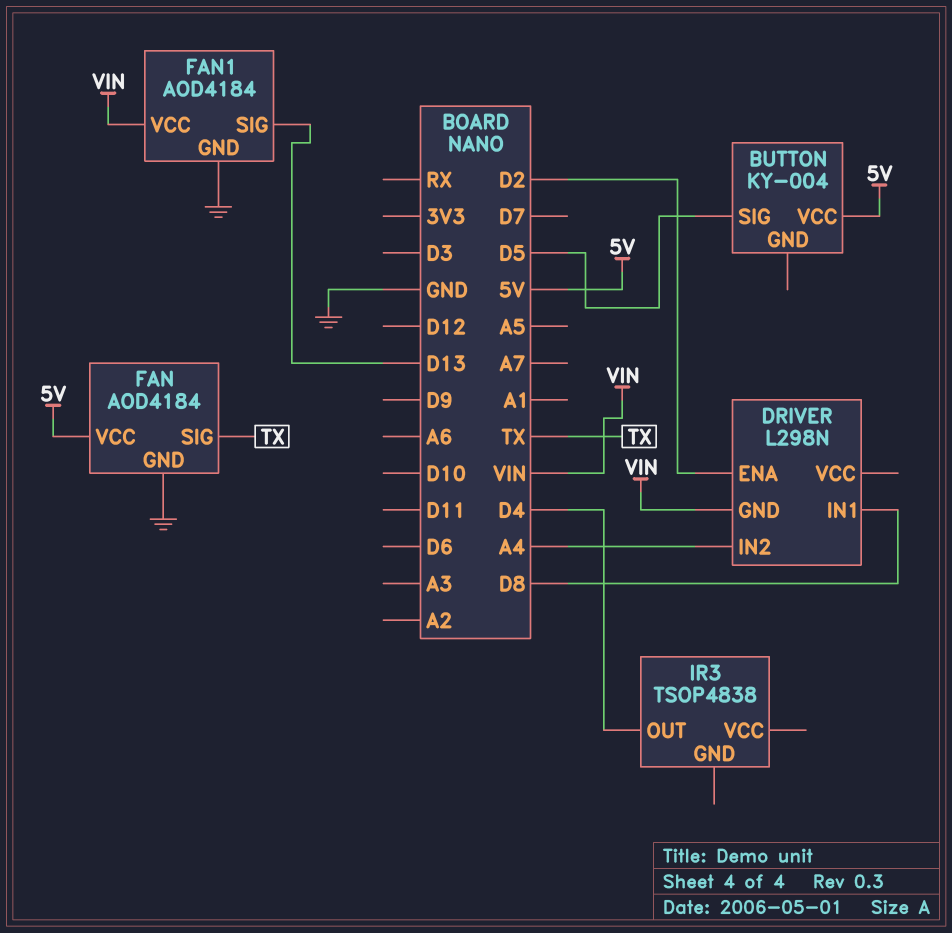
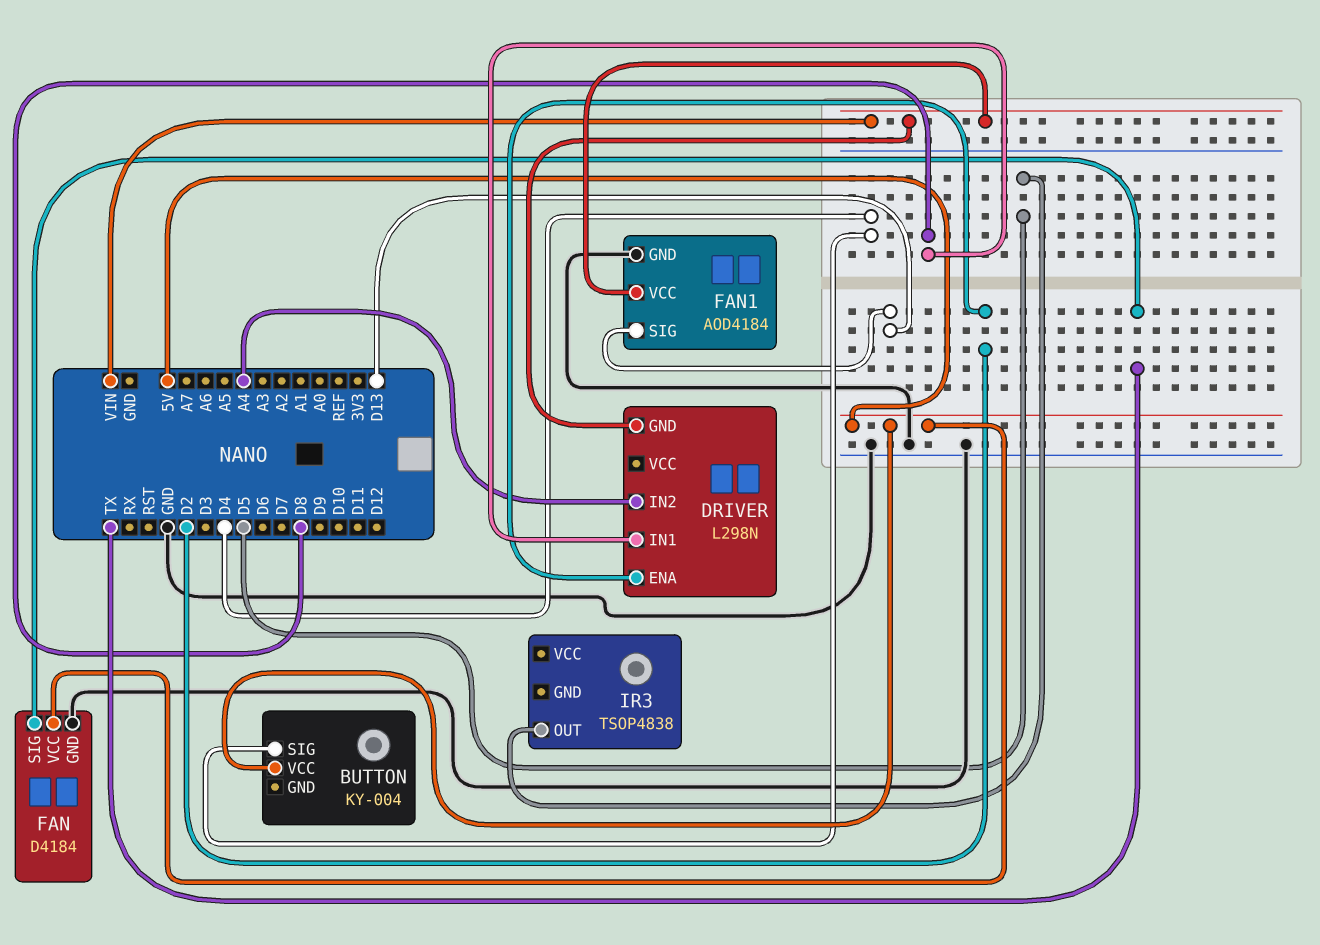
BUTTON pin SIG: D5 -> D4
FAN: AOD4184 -> D4184
IR3 pin OUT: D4 -> D5

